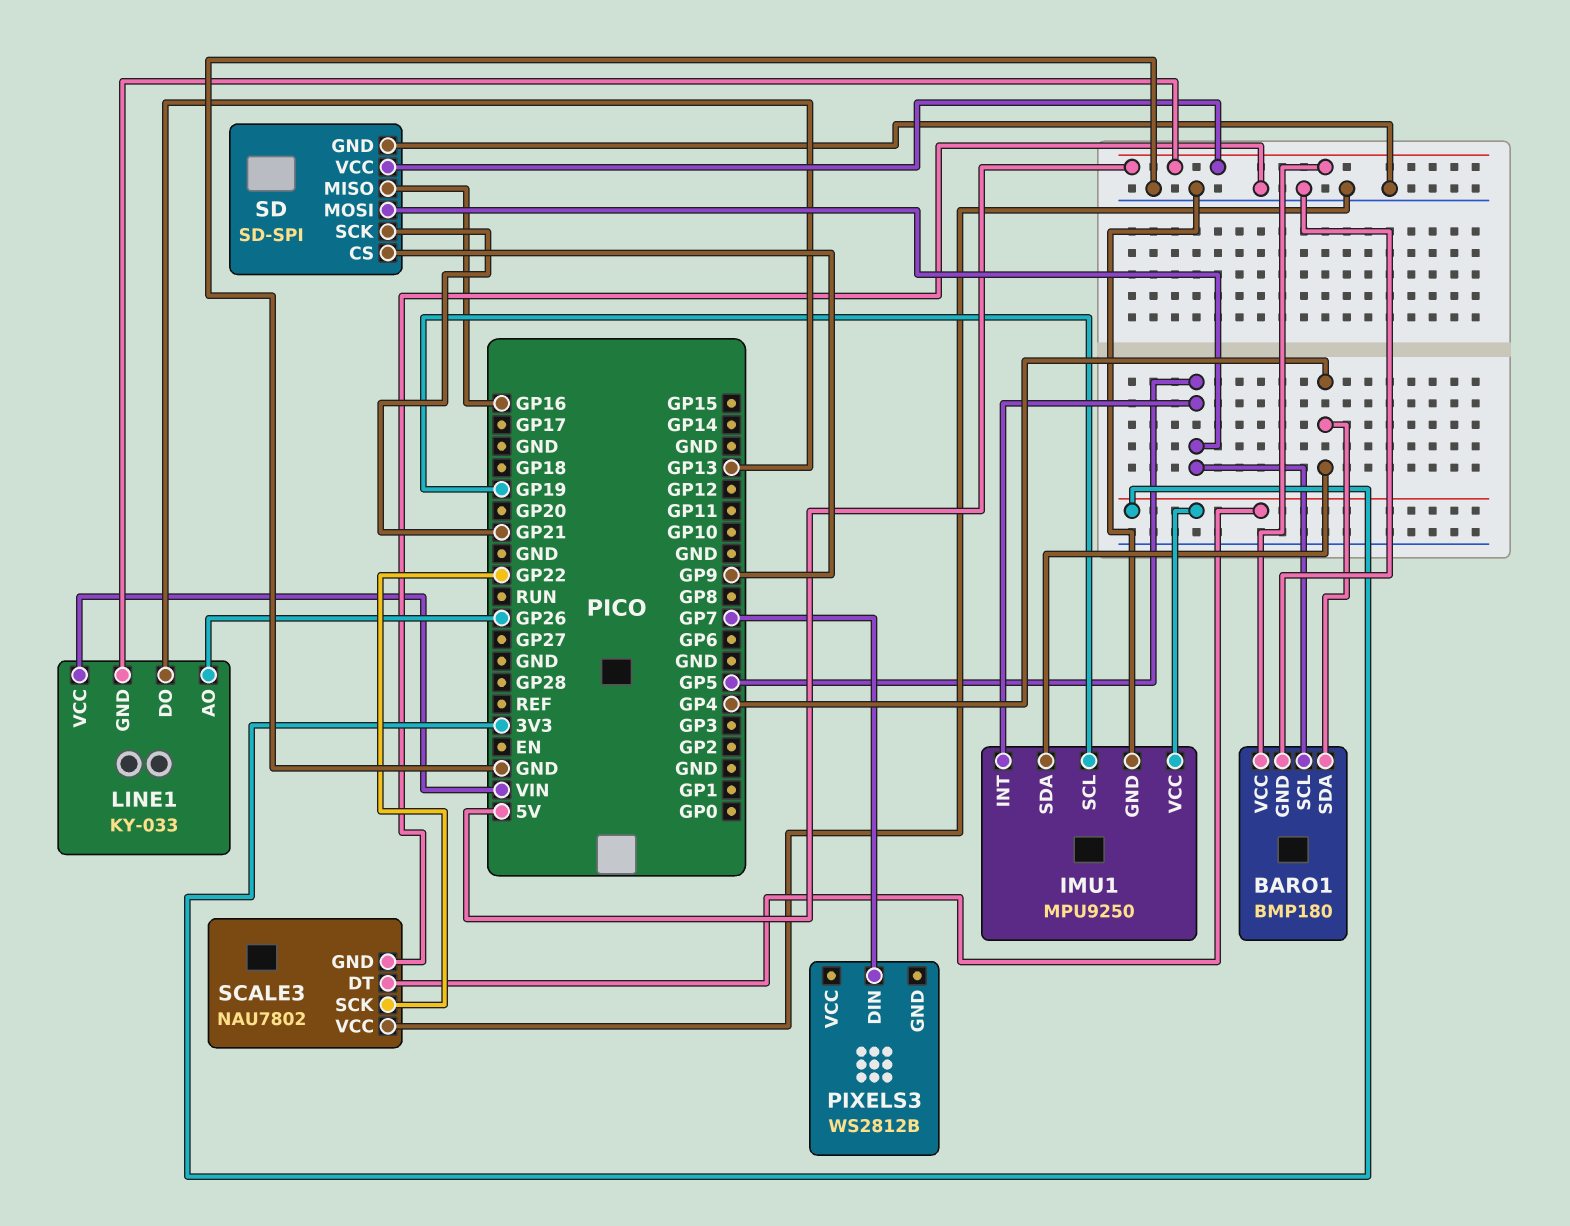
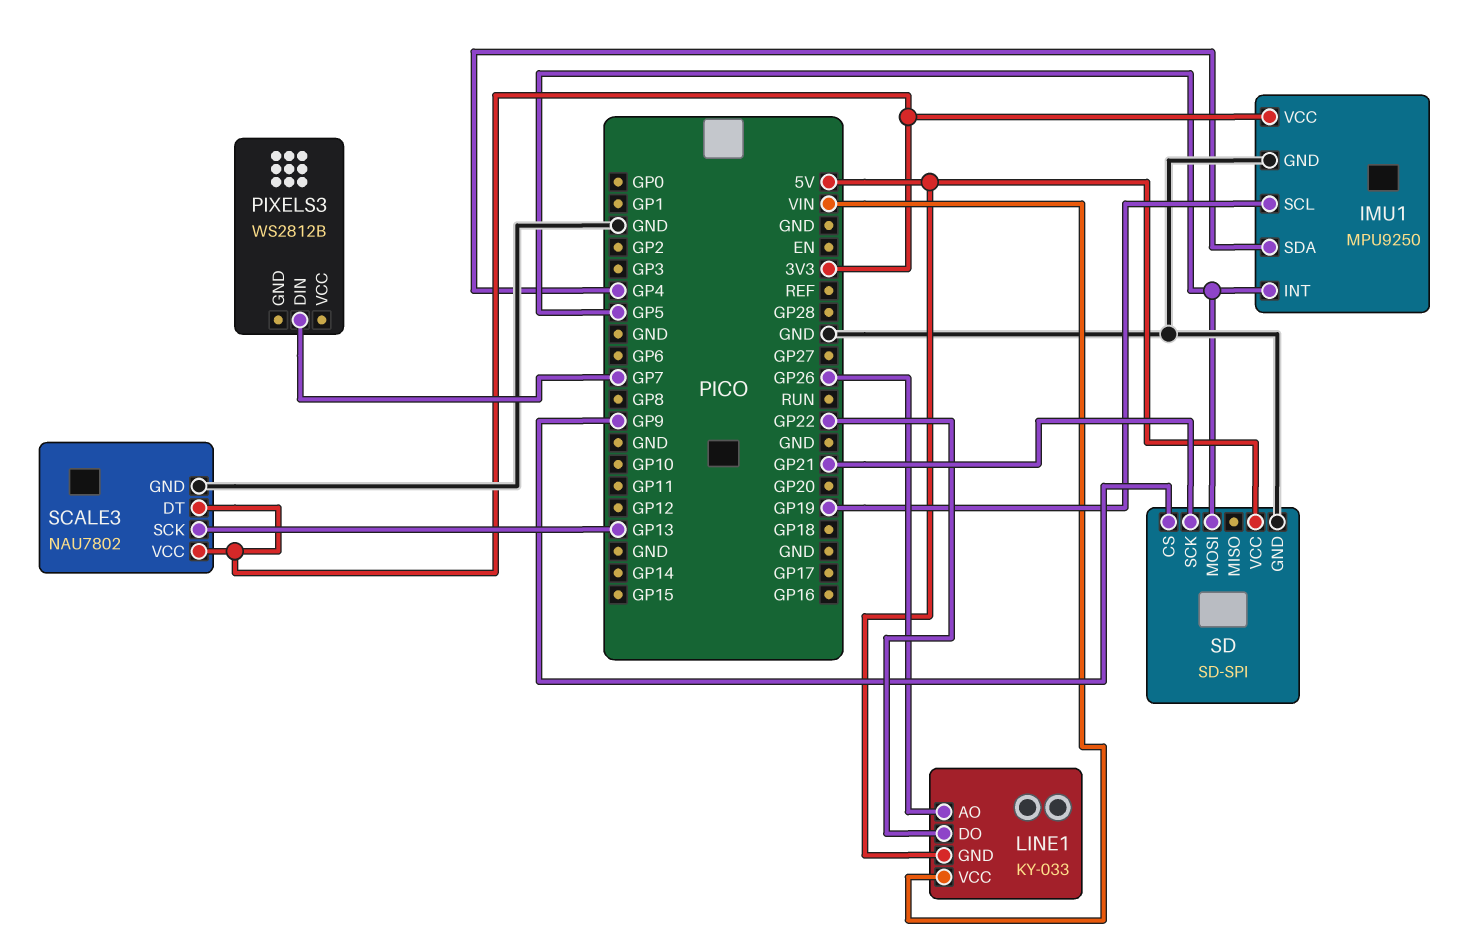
BARO1: BMP180 -> none
BARO1 pin GND: GND -> none
BARO1 pin SCL: GP5 -> none
BARO1 pin SDA: GP4 -> none
BARO1 pin VCC: 5V -> none
LINE1 pin DO: GP13 -> GP22
SCALE3 pin SCK: GP22 -> GP13
SCALE3 pin VCC: GND -> 3V3
SD pin MISO: GP16 -> none

